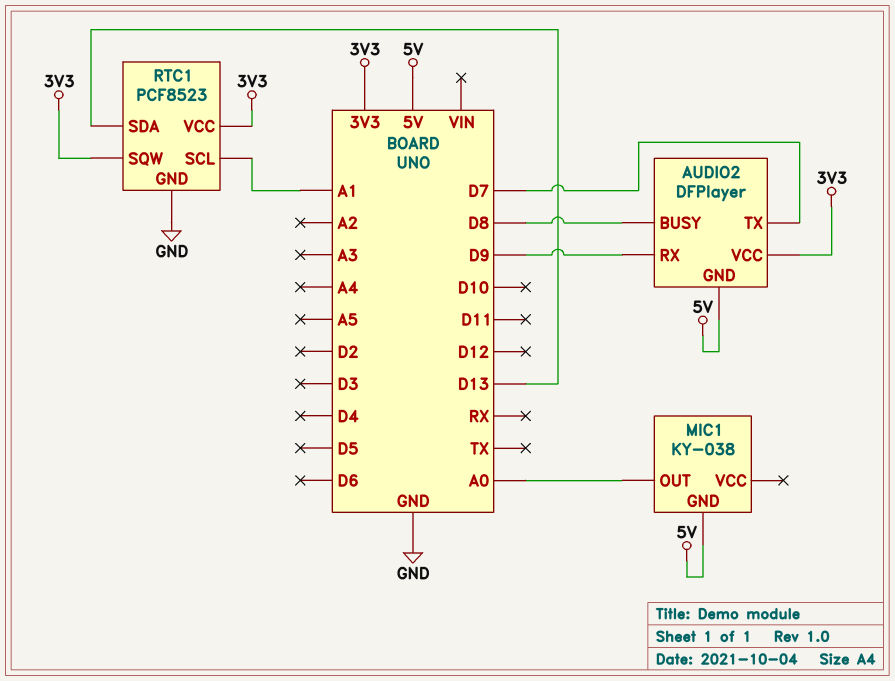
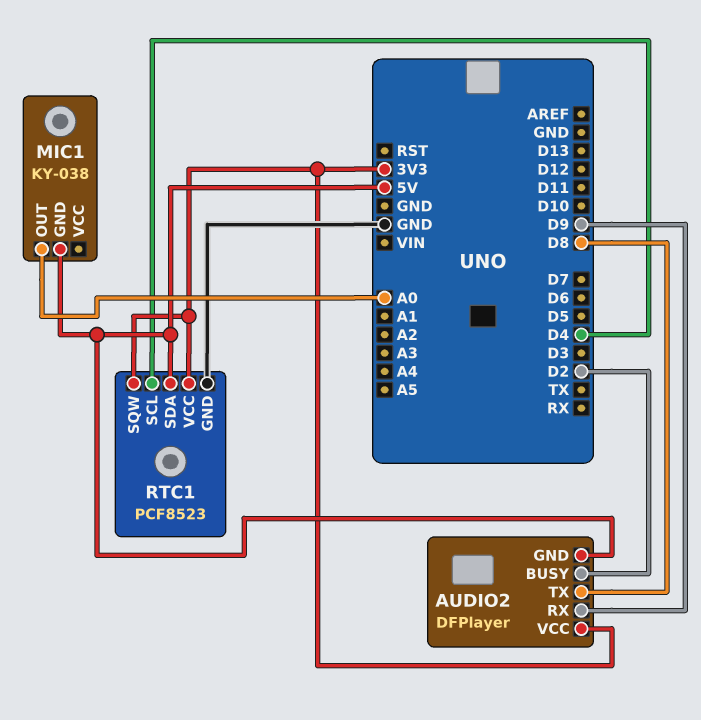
AUDIO2 pin BUSY: D8 -> D2
AUDIO2 pin TX: D7 -> D8
RTC1 pin SCL: A1 -> D4
RTC1 pin SDA: D13 -> 5V

